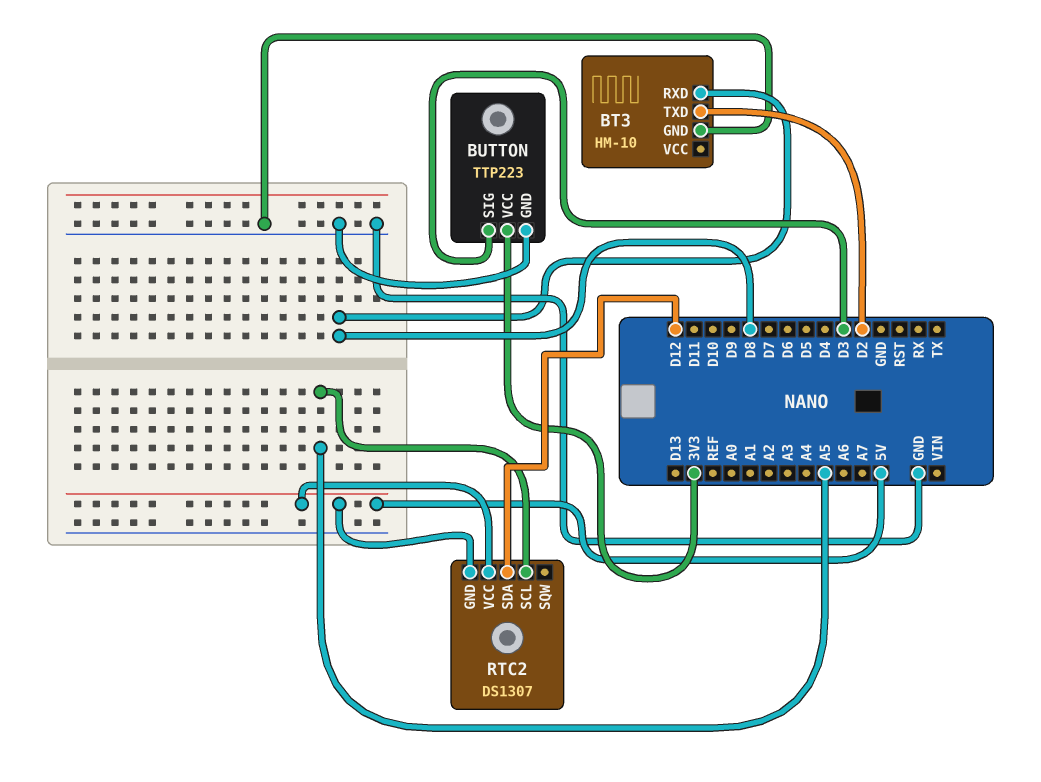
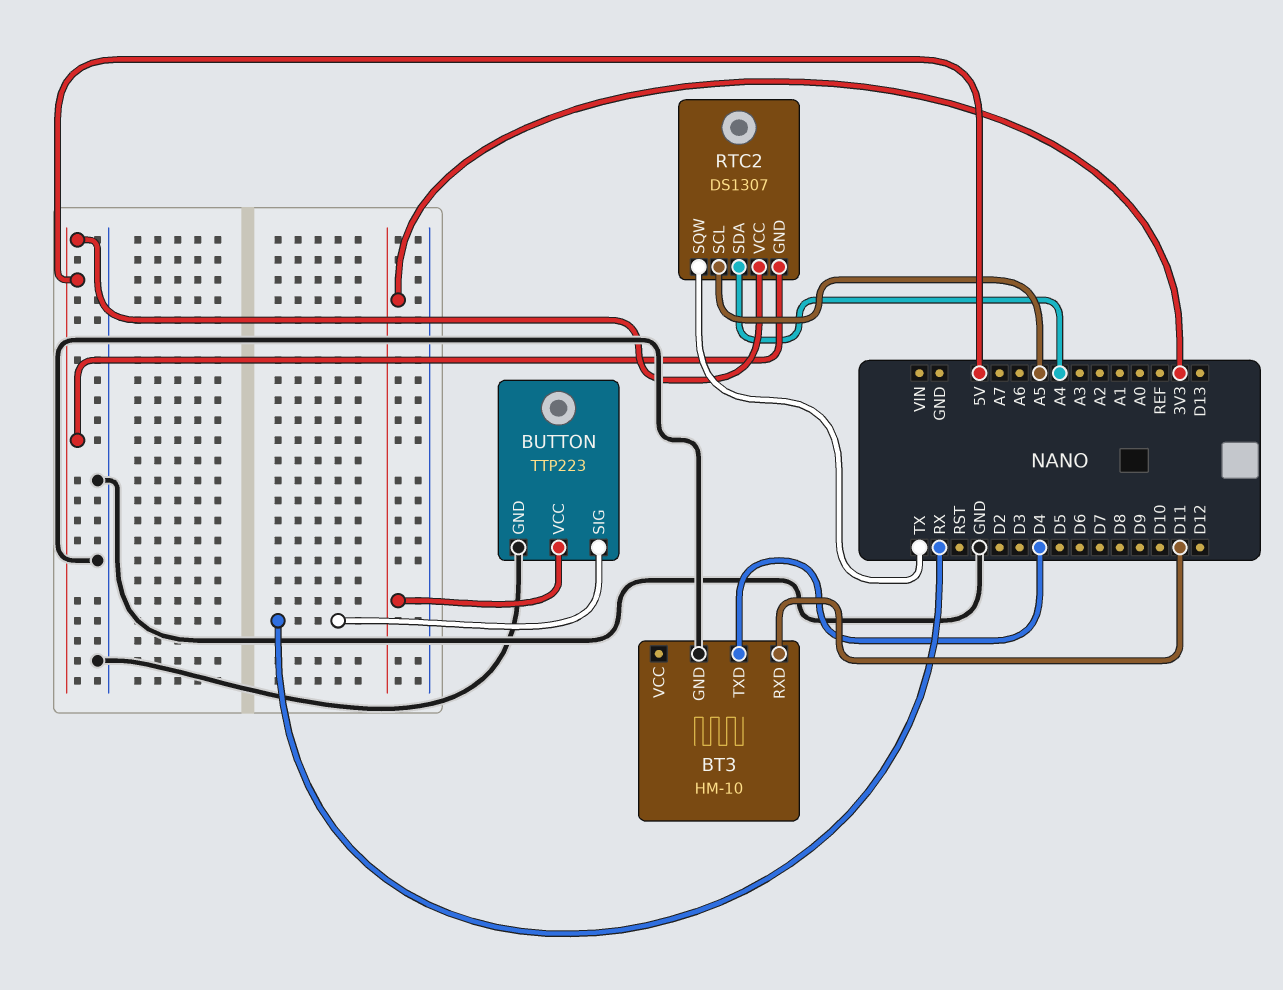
BT3 pin RXD: D8 -> D11
BT3 pin TXD: D2 -> D4
BUTTON pin SIG: D3 -> RX
RTC2 pin SDA: D12 -> A4
RTC2 pin SQW: none -> TX

